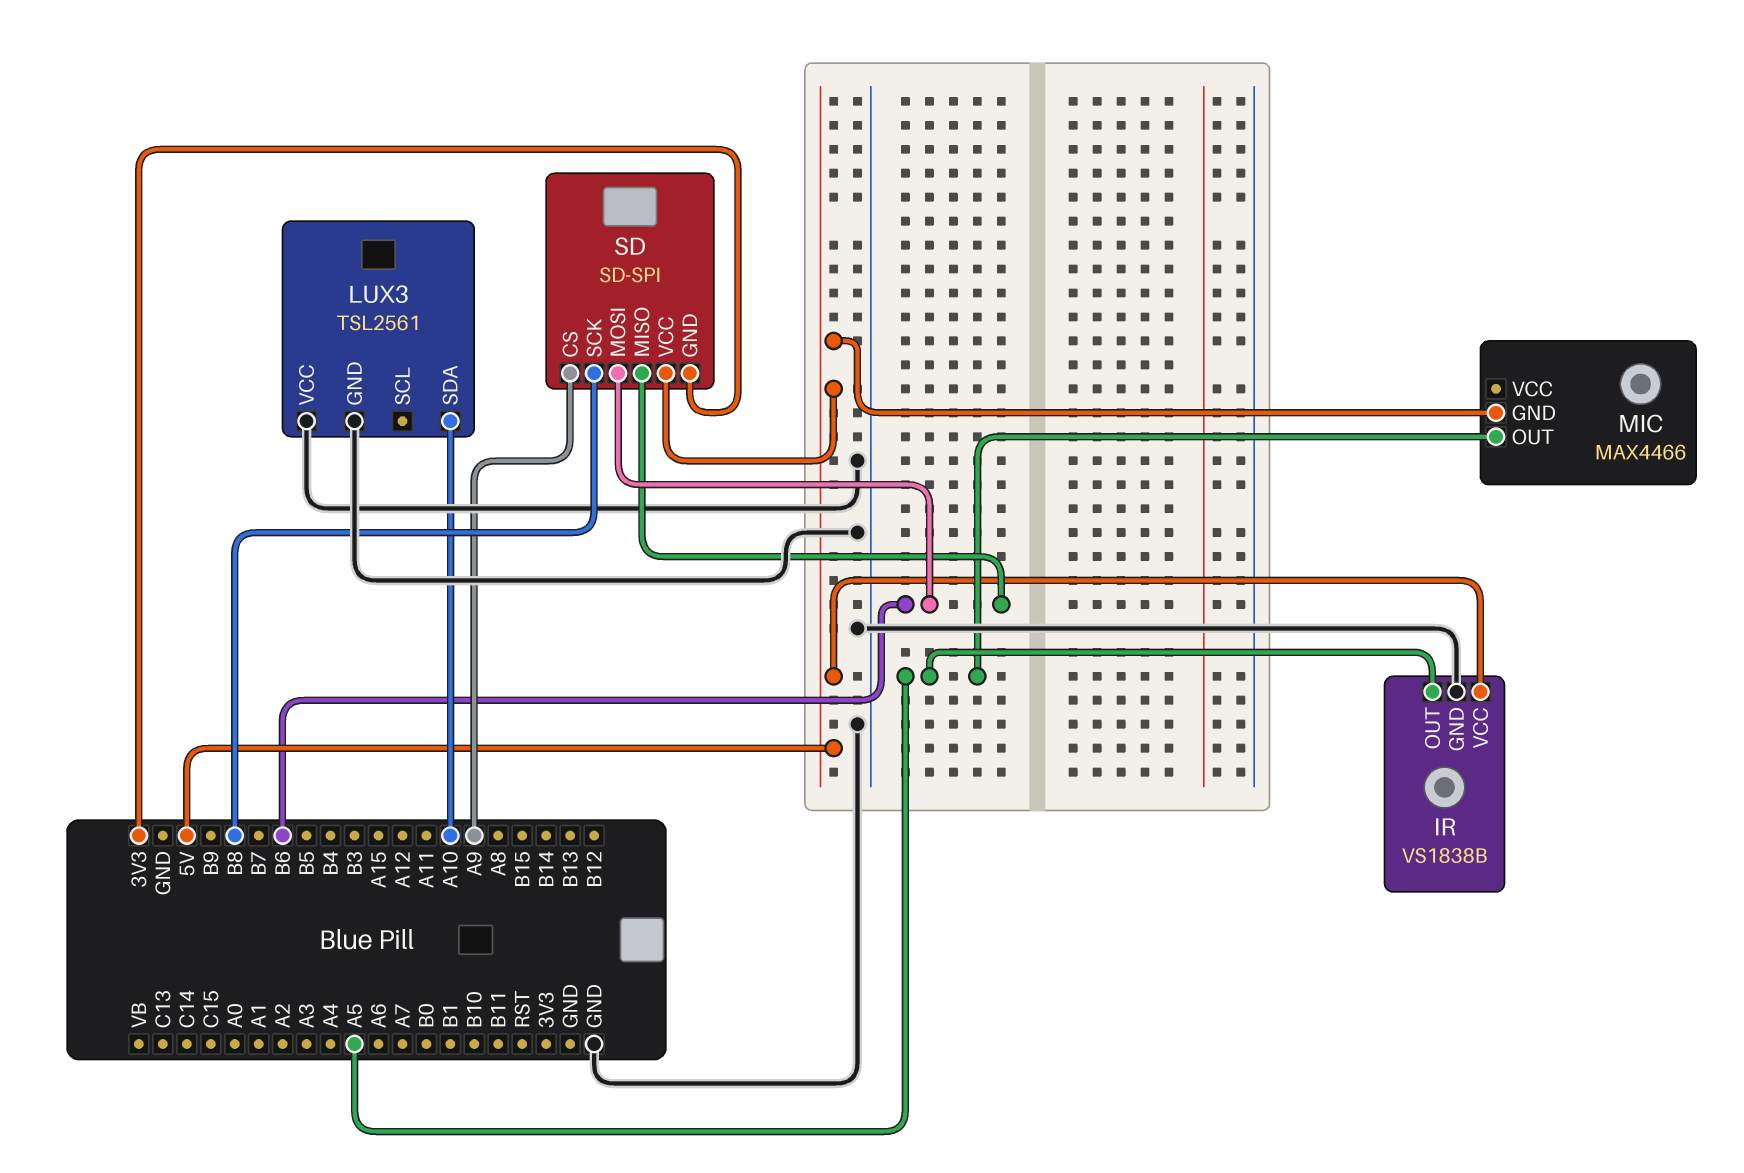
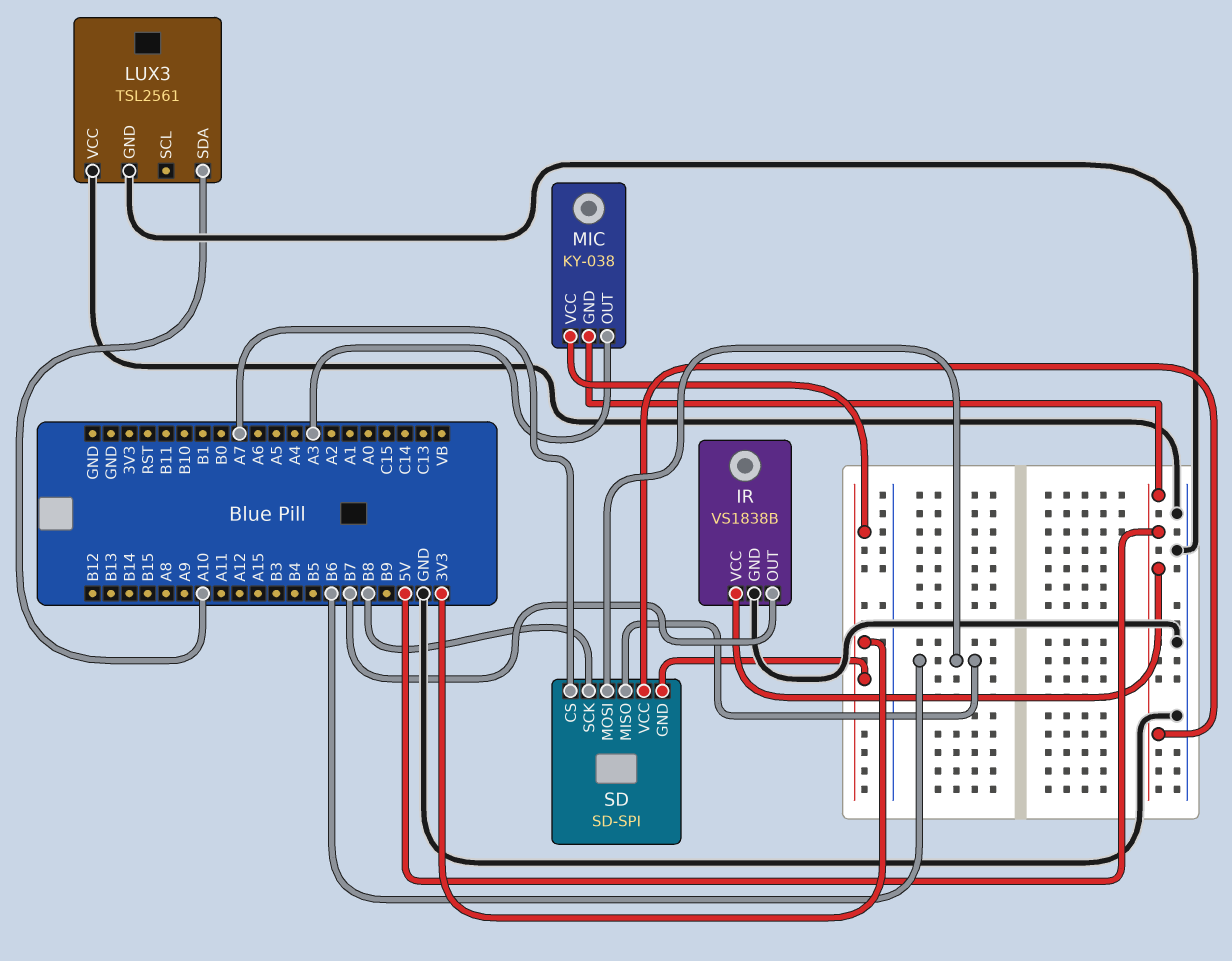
IR pin OUT: A5 -> B7
MIC: MAX4466 -> KY-038
MIC pin OUT: A5 -> A3
MIC pin VCC: none -> 3V3
SD pin CS: A9 -> A7

